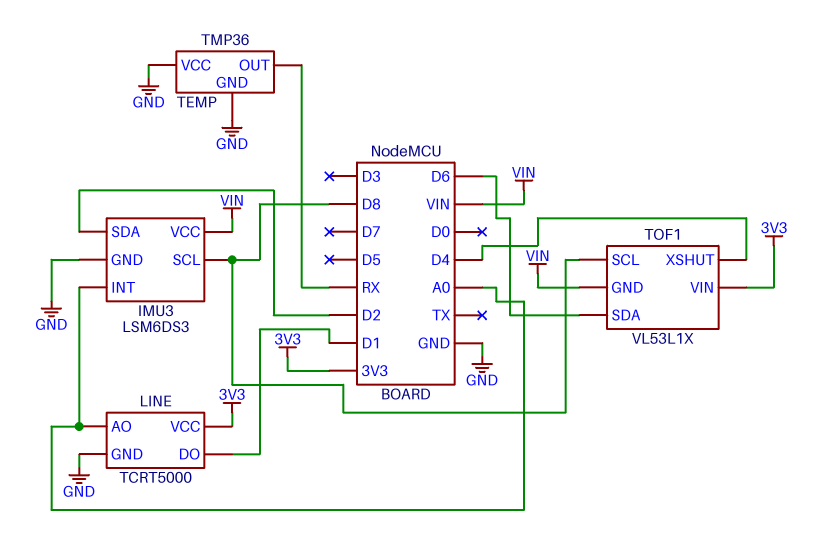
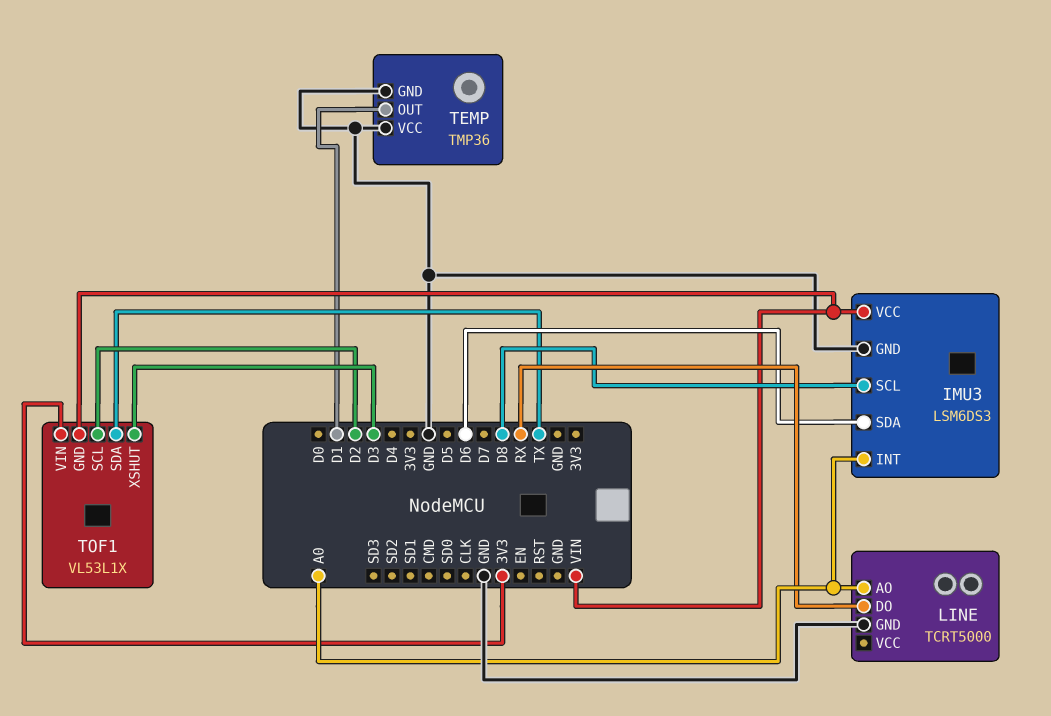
IMU3 pin SDA: D2 -> D6
LINE pin DO: D1 -> RX
LINE pin VCC: 3V3 -> none
TEMP pin OUT: RX -> D1
TOF1 pin SCL: D8 -> D2
TOF1 pin SDA: D6 -> TX
TOF1 pin XSHUT: D4 -> D3

